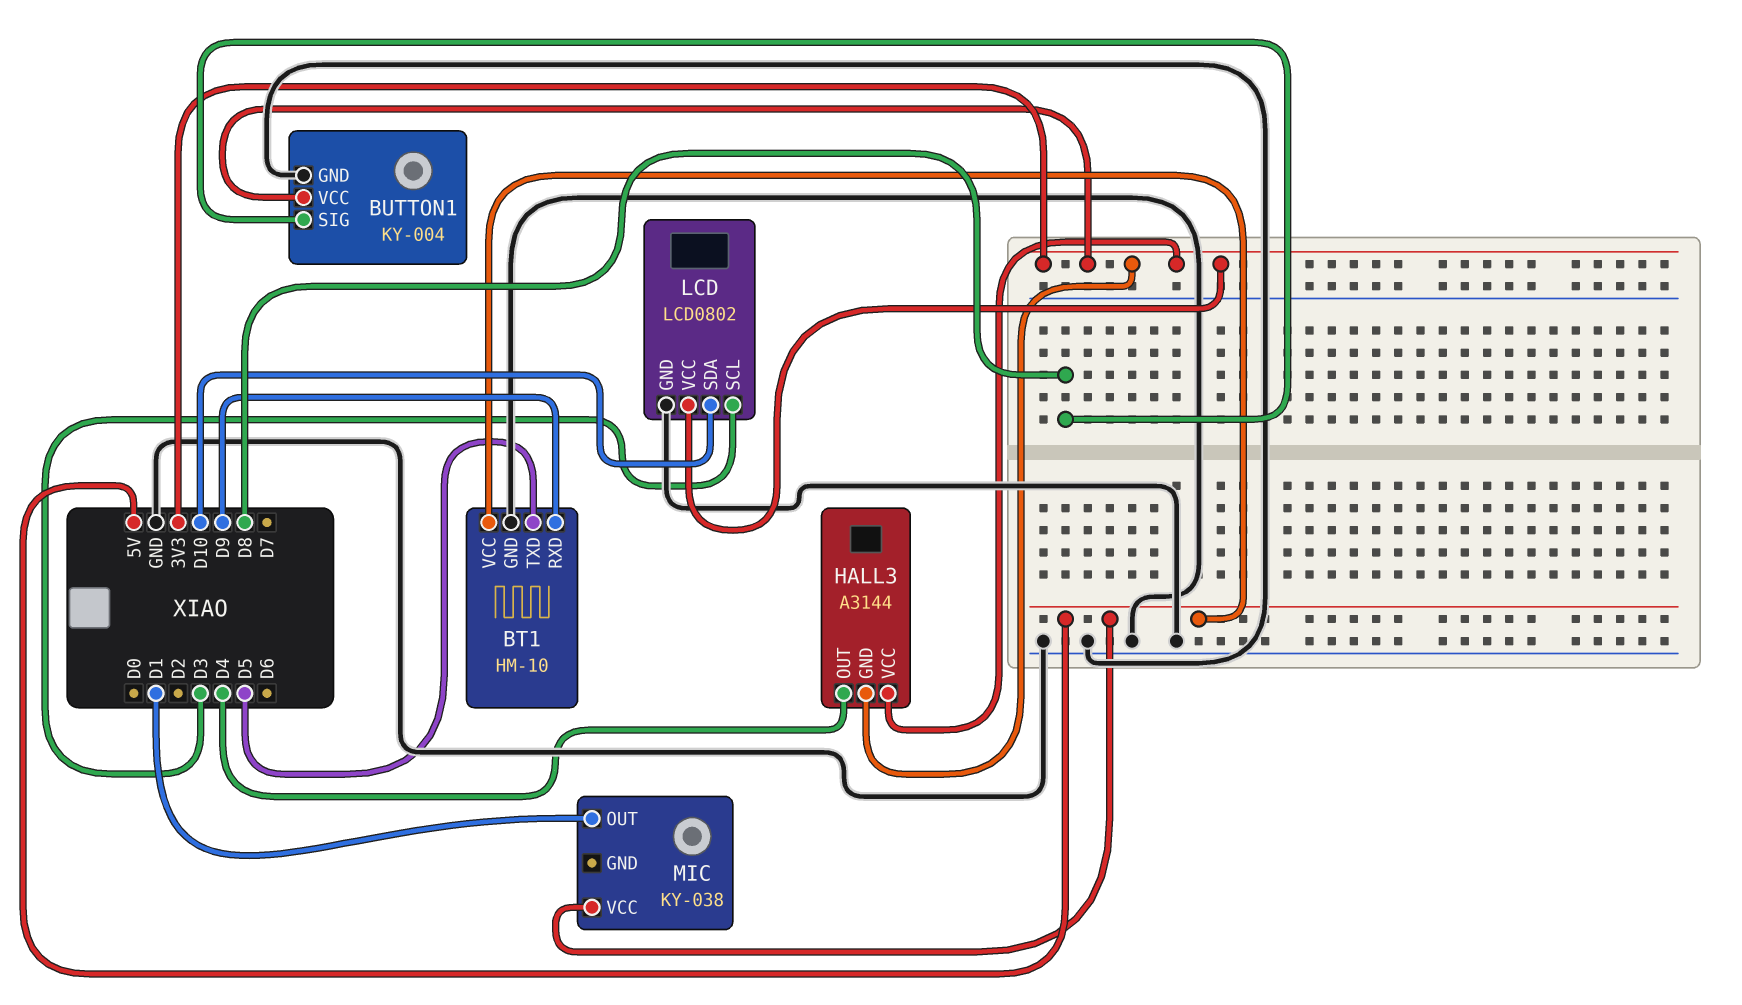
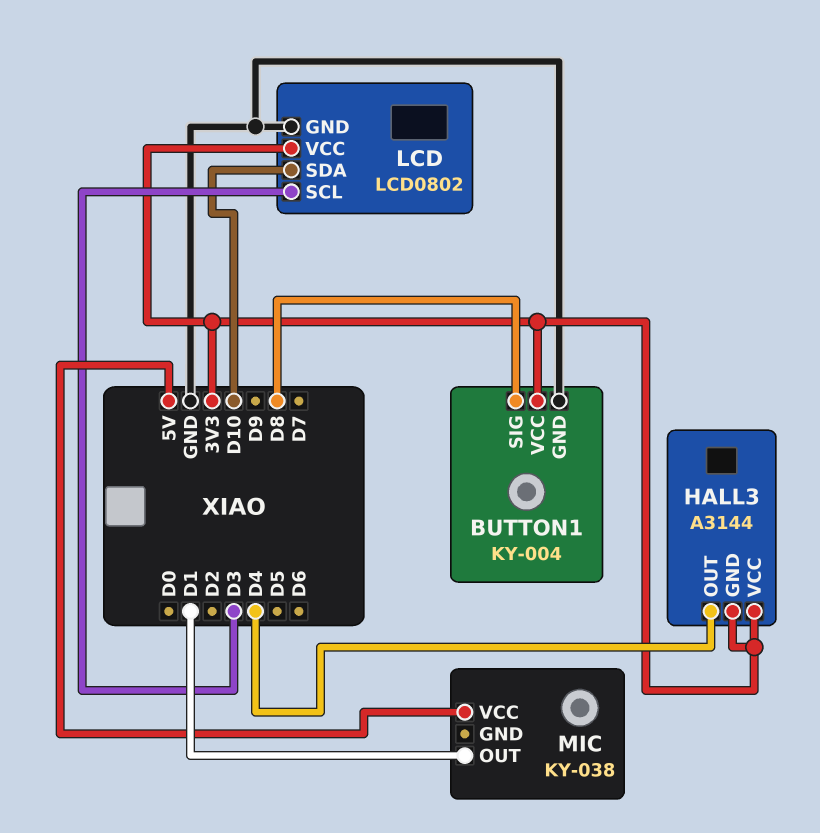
BT1: HM-10 -> none
BT1 pin GND: GND -> none
BT1 pin RXD: D9 -> none
BT1 pin TXD: D5 -> none
BT1 pin VCC: 5V -> none

